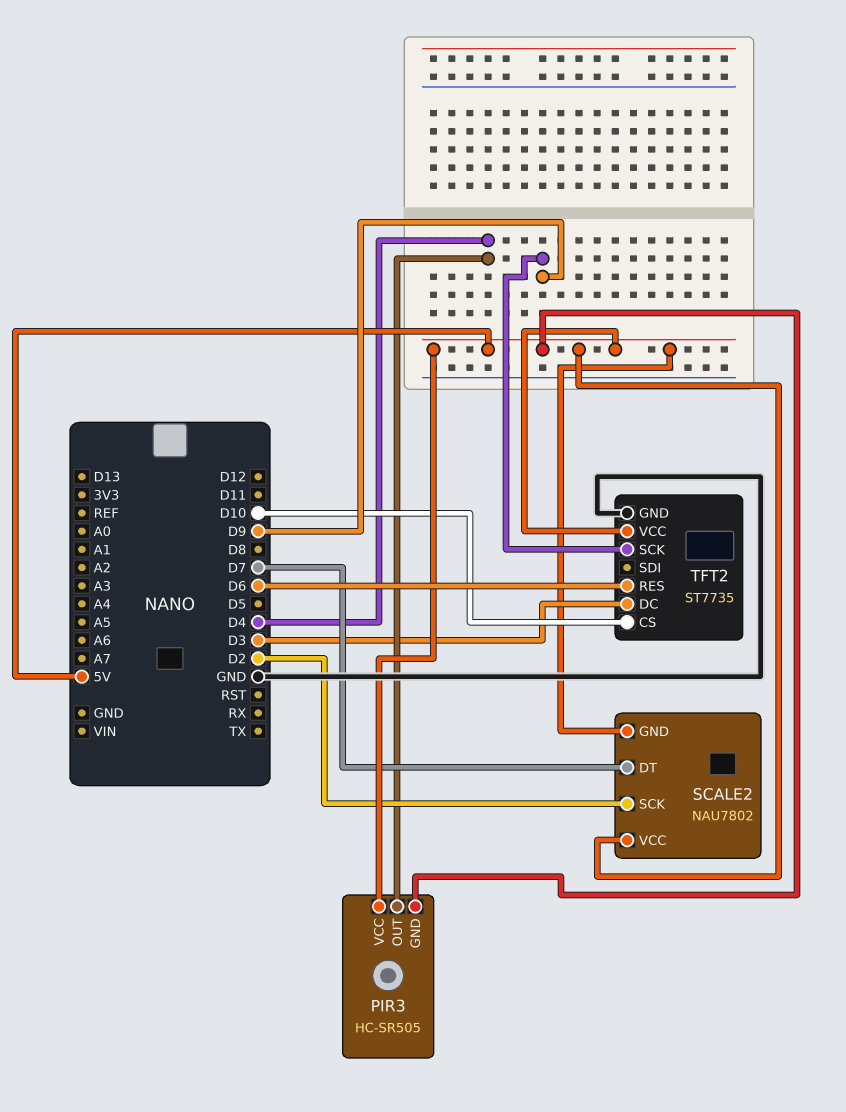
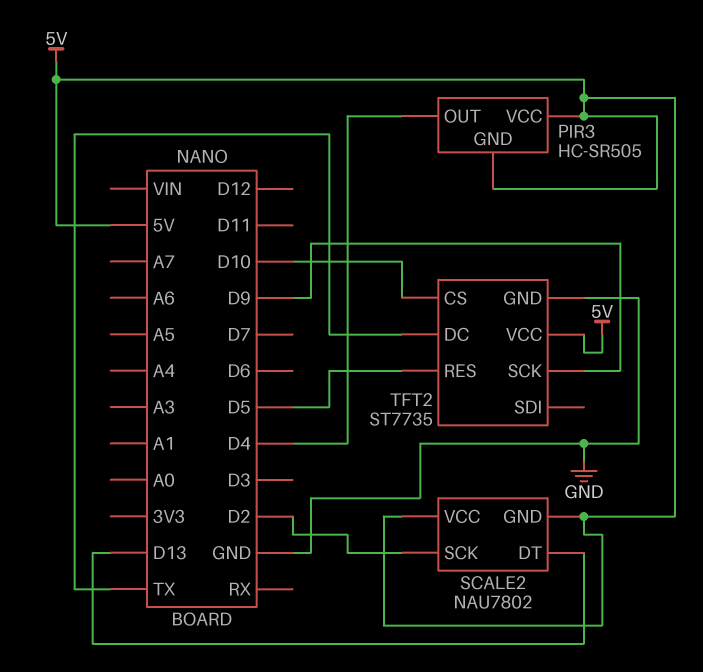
SCALE2 pin DT: D7 -> D13
TFT2 pin DC: D3 -> TX
TFT2 pin RES: D6 -> D5

